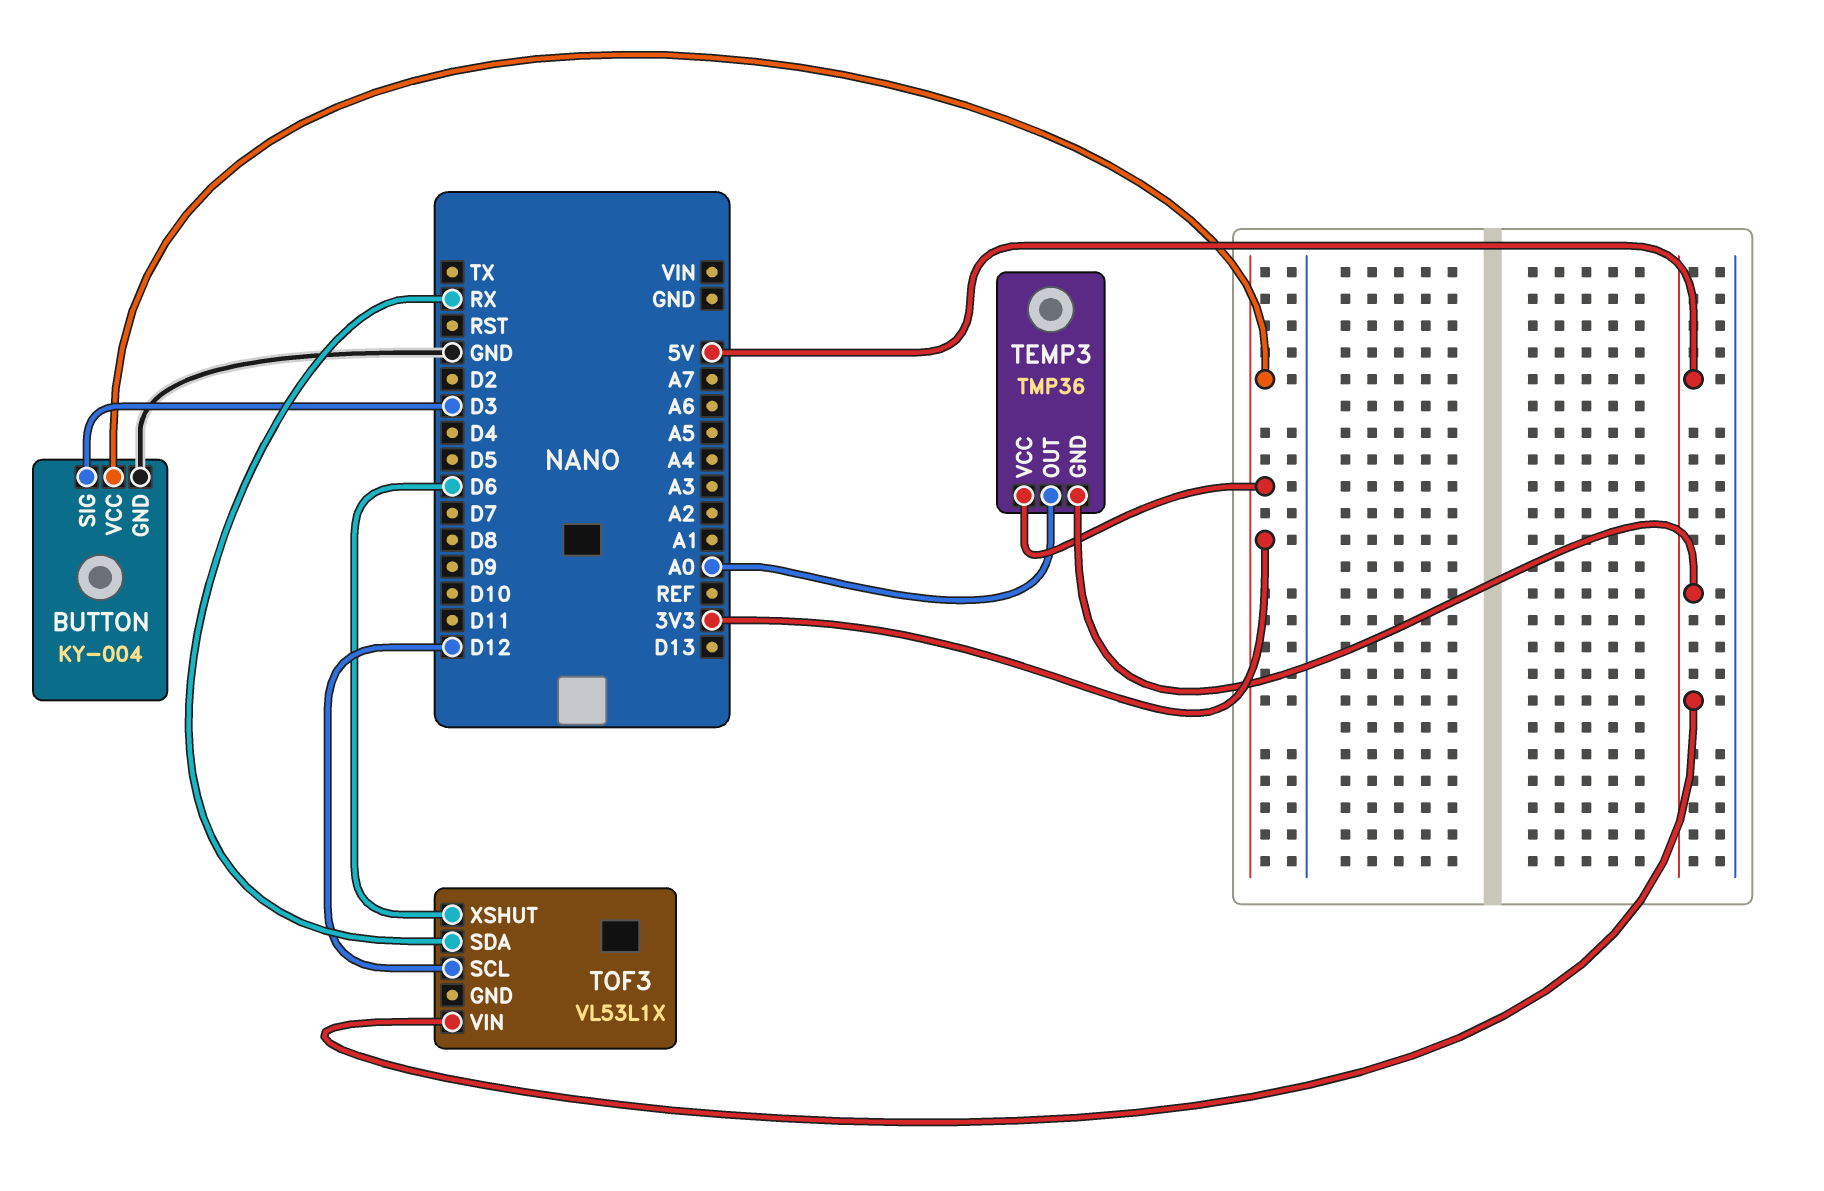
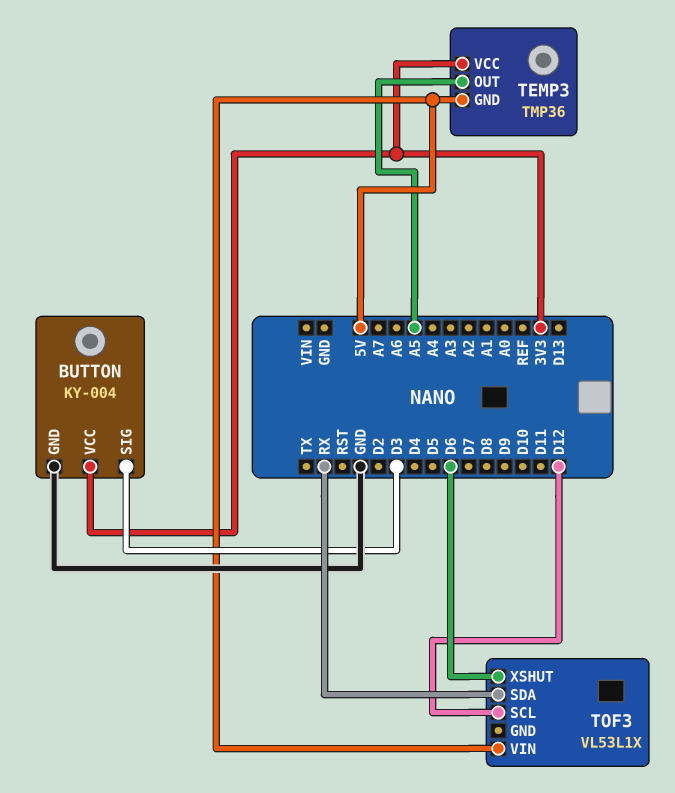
TEMP3 pin OUT: A0 -> A5

